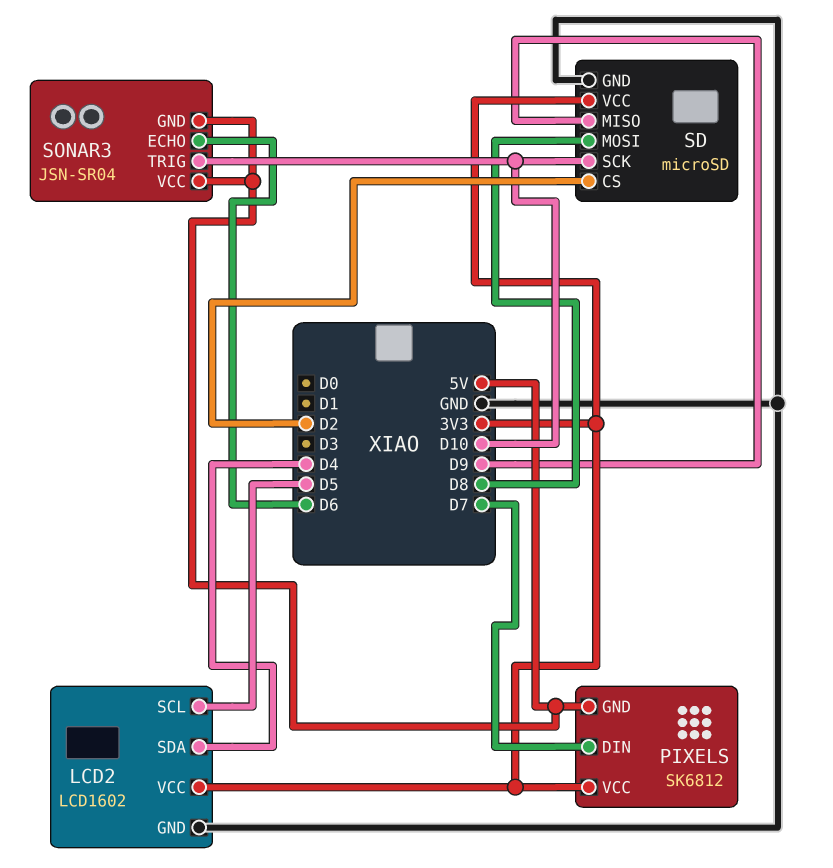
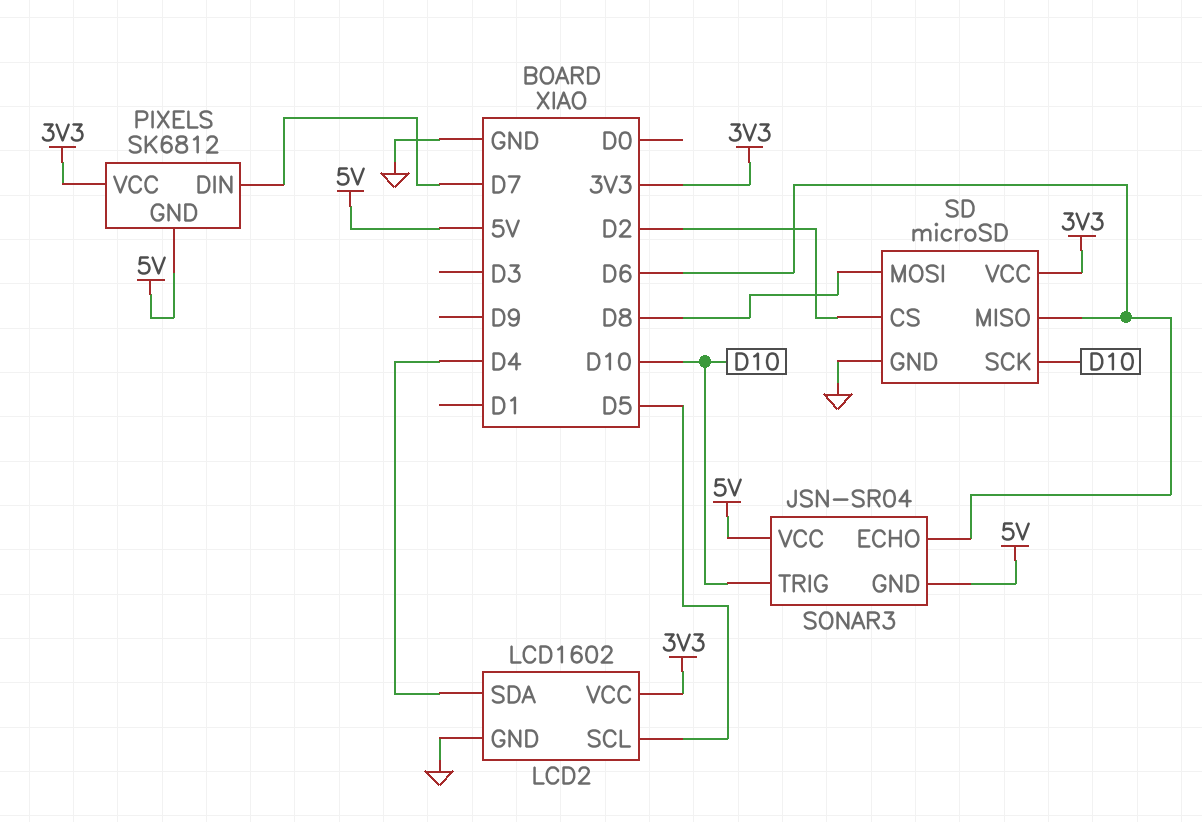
SD pin MISO: D9 -> D6

